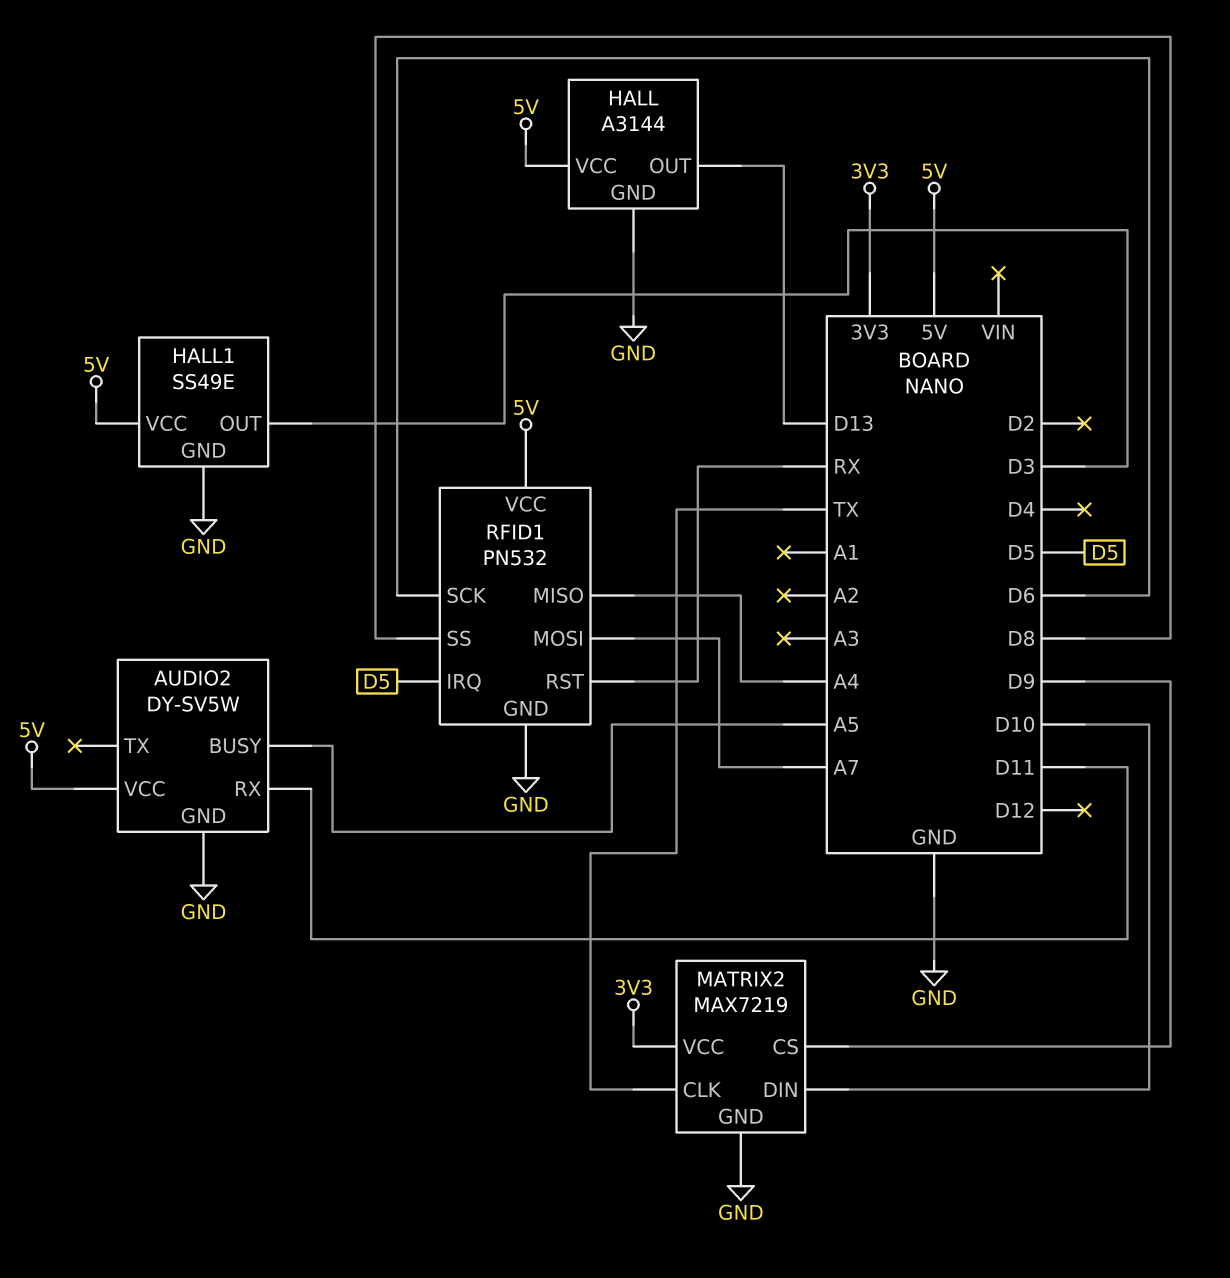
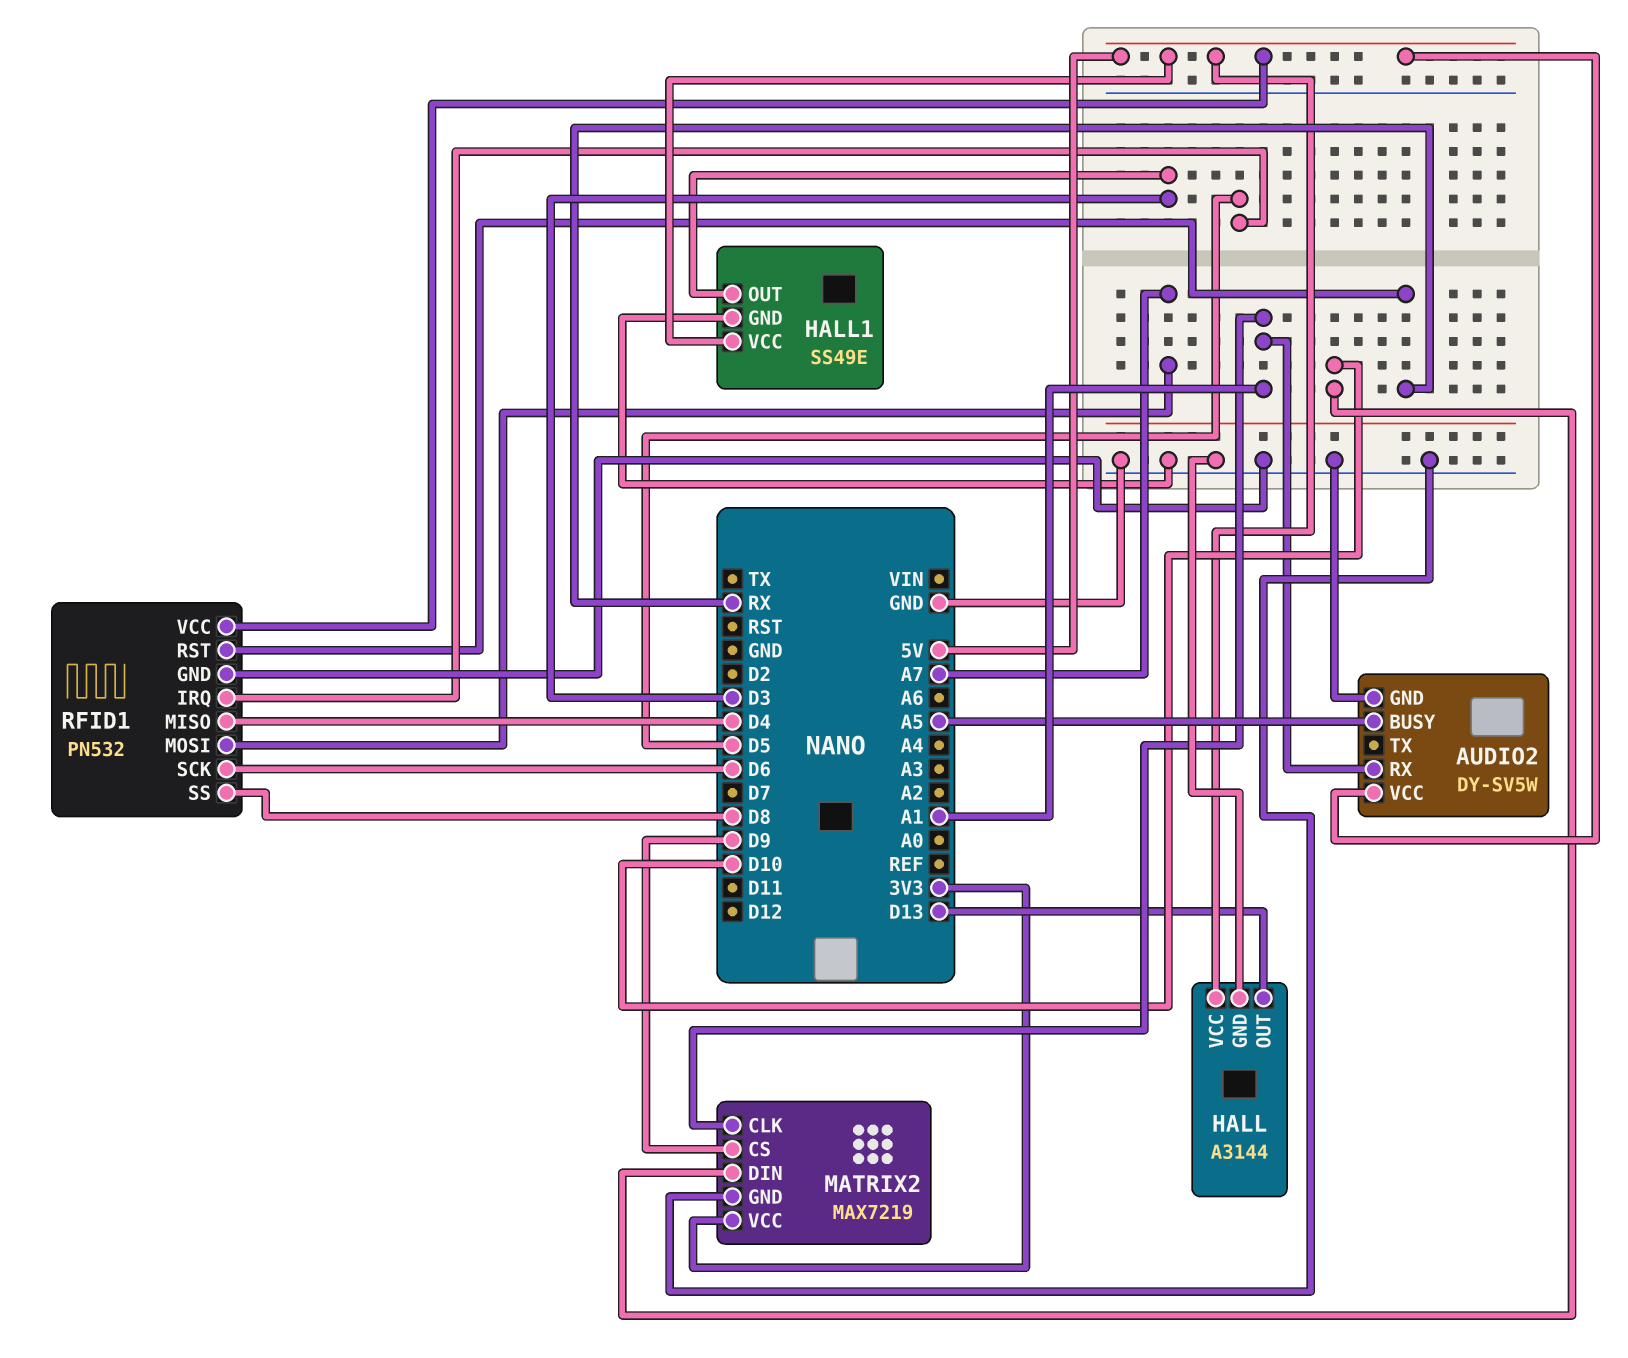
AUDIO2 pin RX: D11 -> A1
MATRIX2 pin CLK: TX -> A1
RFID1 pin MISO: A4 -> D4

